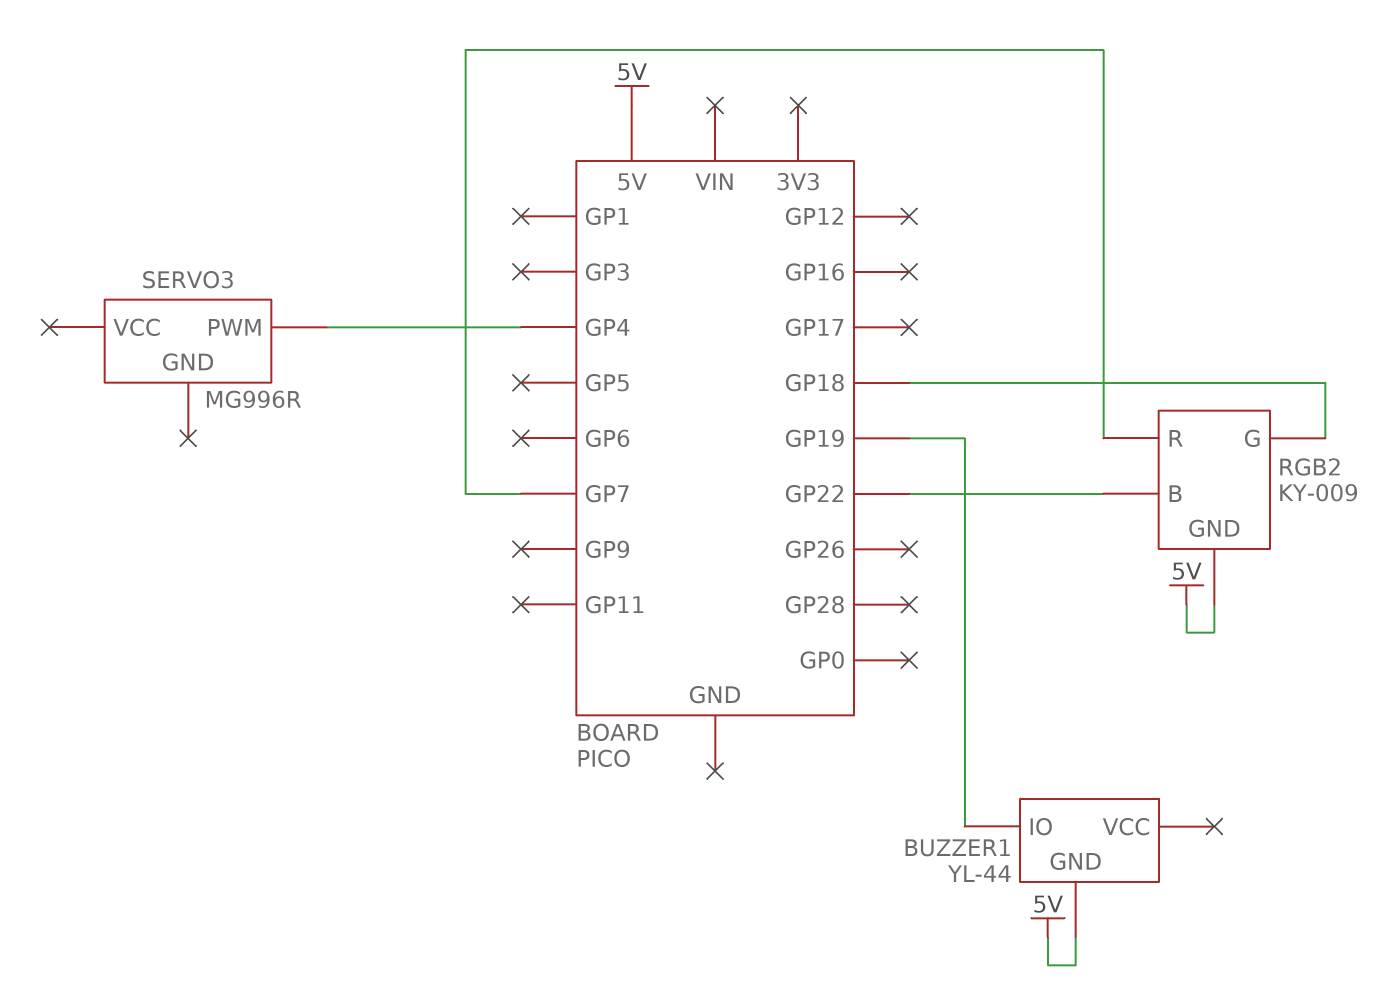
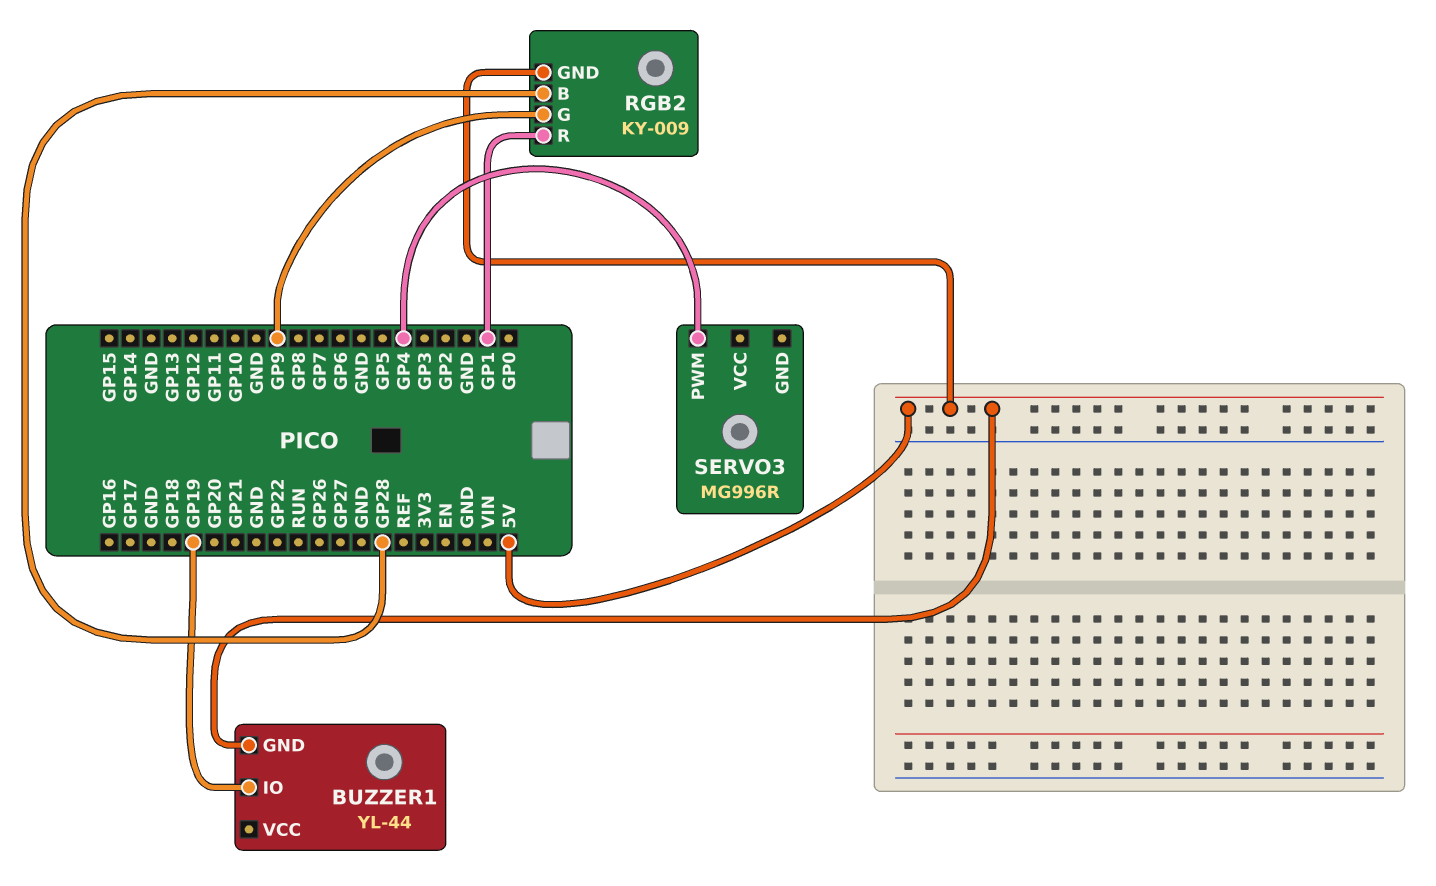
RGB2 pin B: GP22 -> GP28
RGB2 pin G: GP18 -> GP9
RGB2 pin R: GP7 -> GP1

